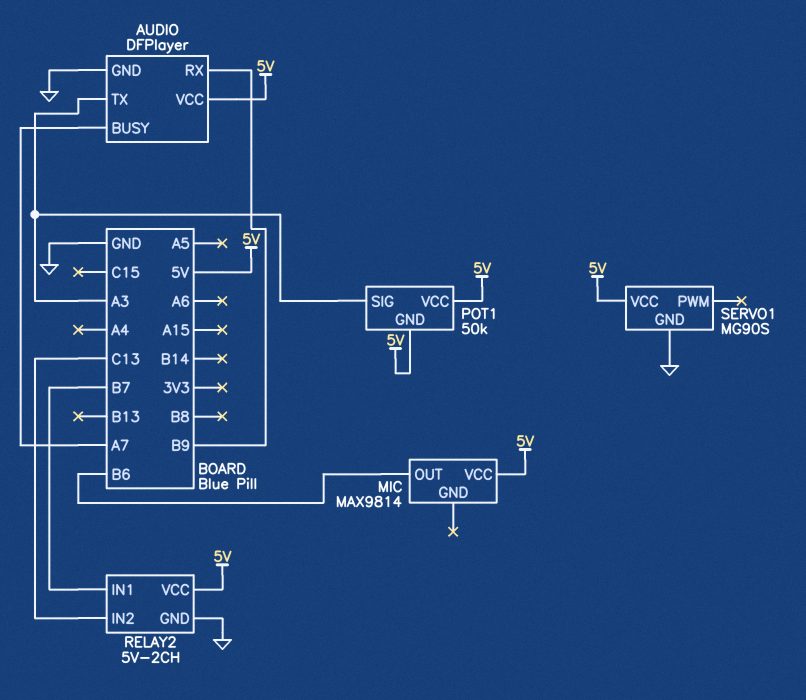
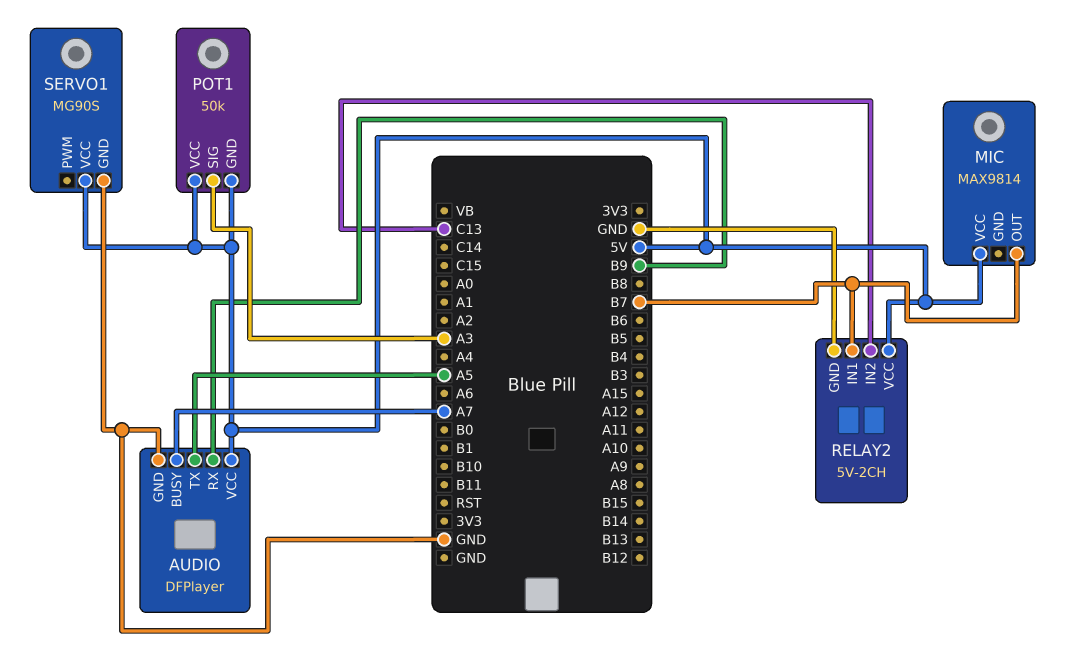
AUDIO pin TX: A3 -> A5
MIC pin OUT: B6 -> B7

